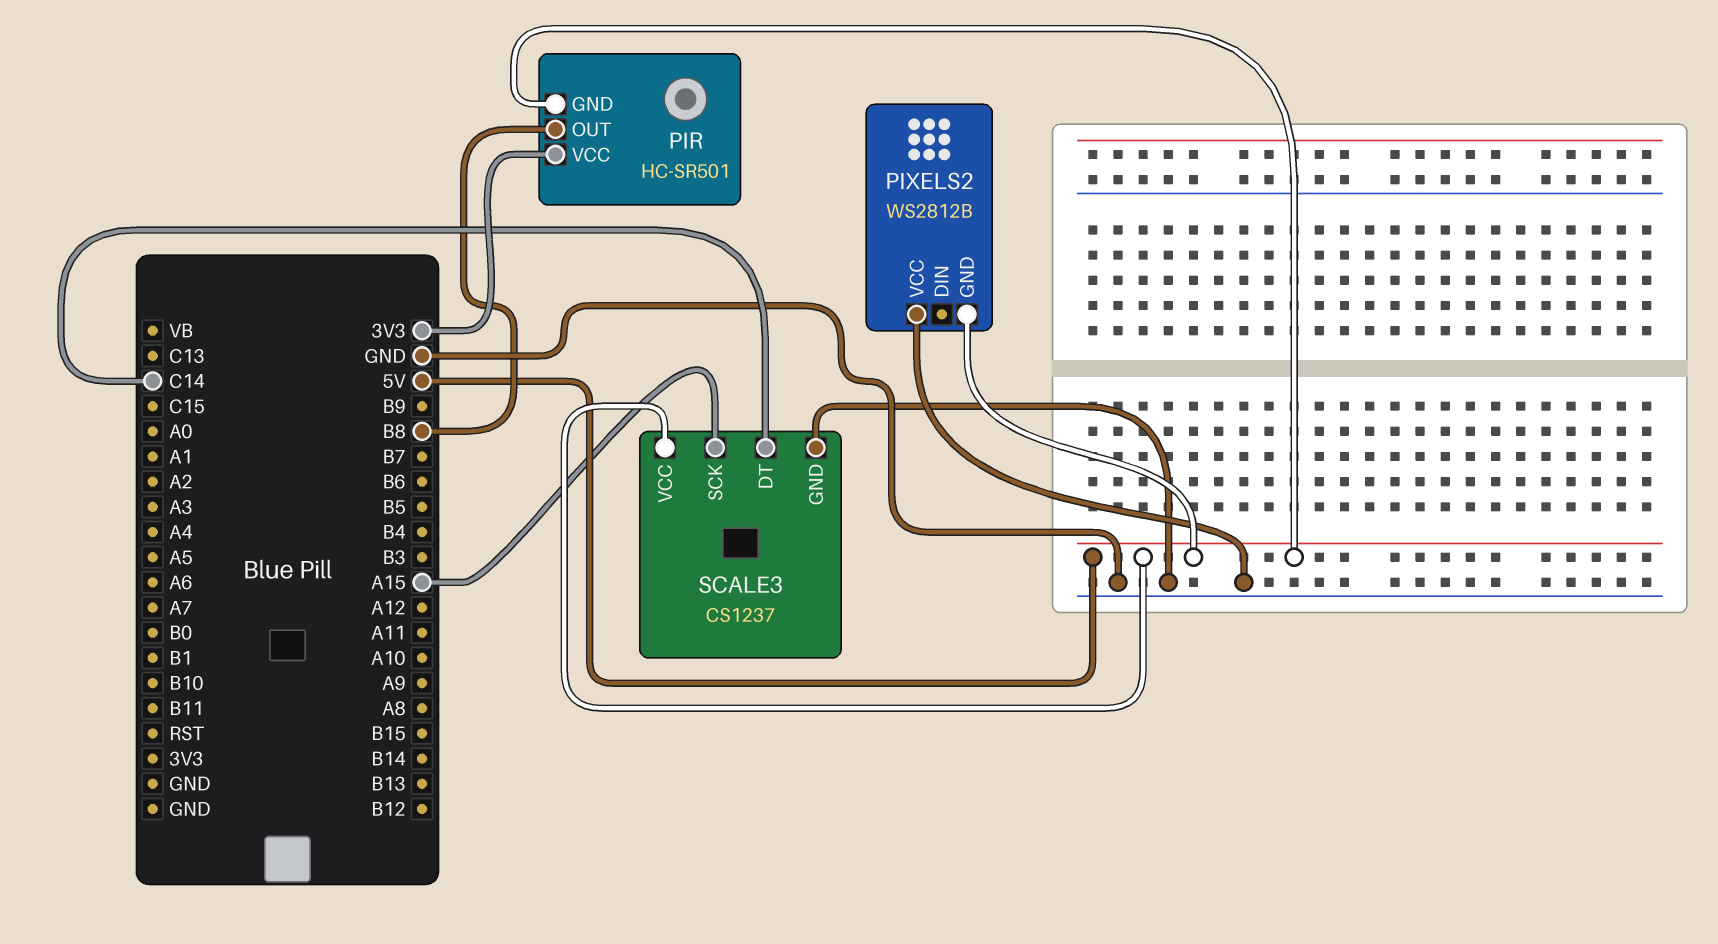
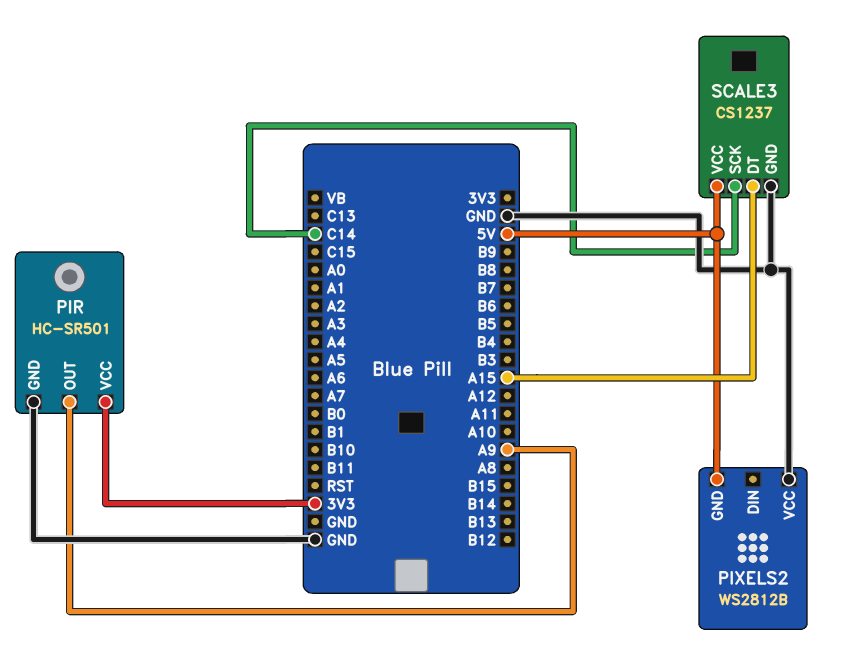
PIR pin GND: 5V -> GND
PIR pin OUT: B8 -> A9
SCALE3 pin DT: C14 -> A15
SCALE3 pin SCK: A15 -> C14

